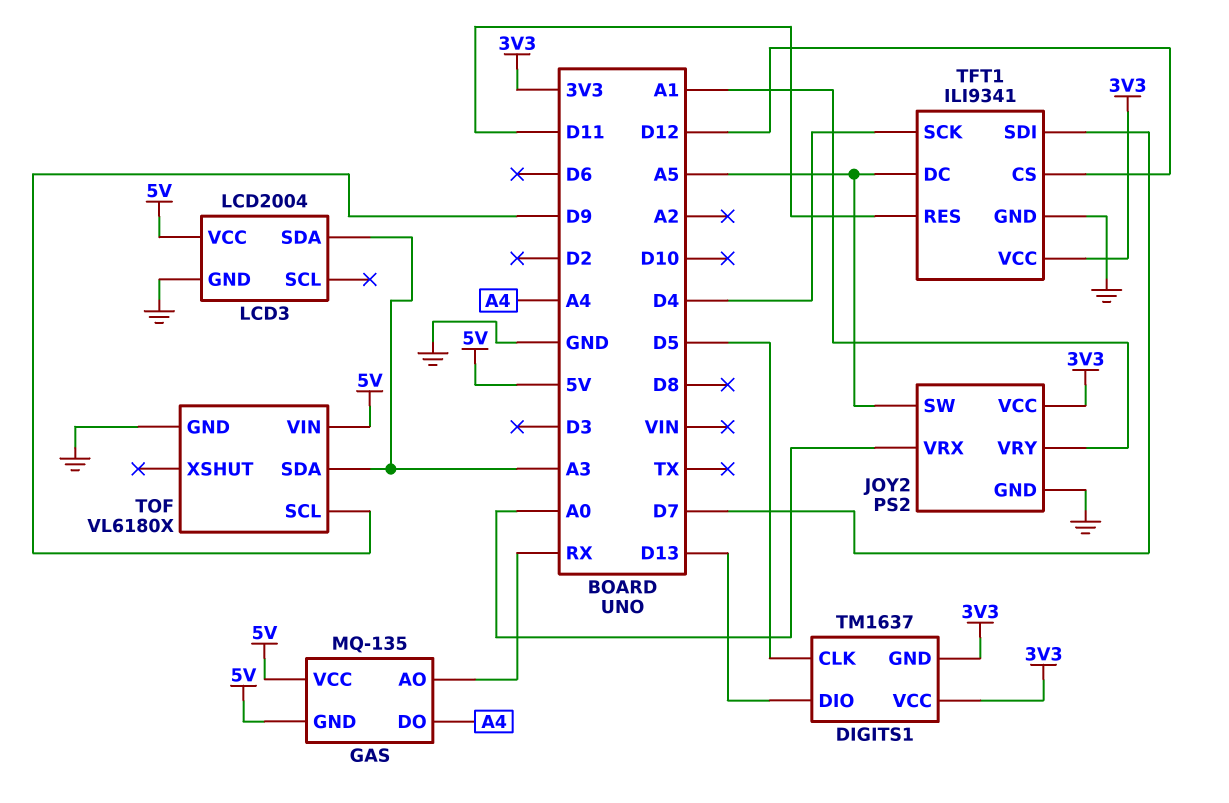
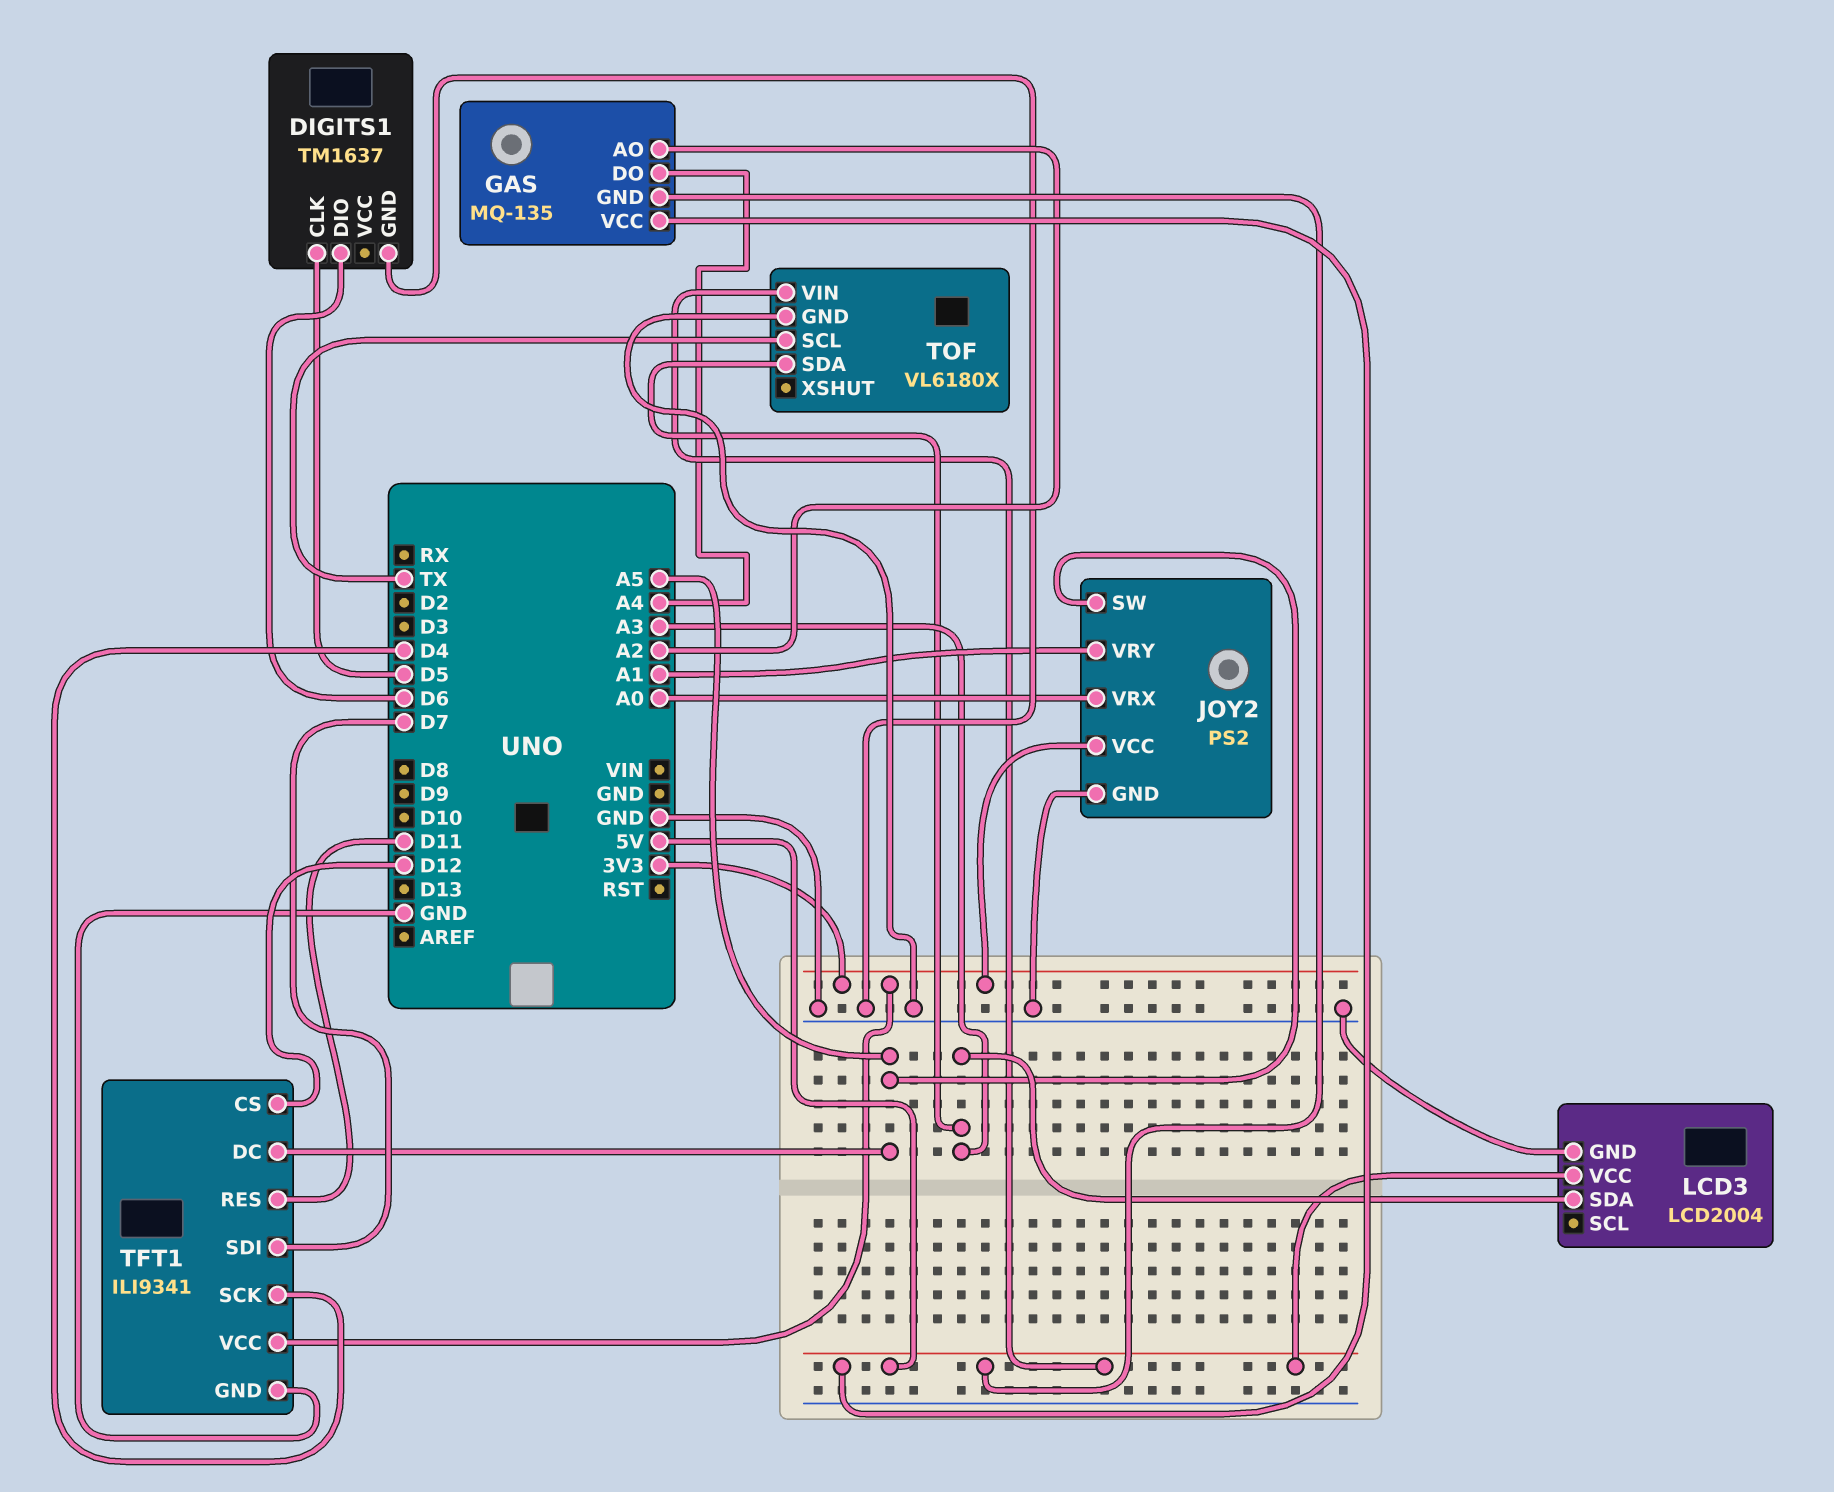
DIGITS1 pin DIO: D13 -> D6
DIGITS1 pin GND: 3V3 -> GND
DIGITS1 pin VCC: 3V3 -> none
GAS pin AO: RX -> A2
TOF pin SCL: D9 -> TX

